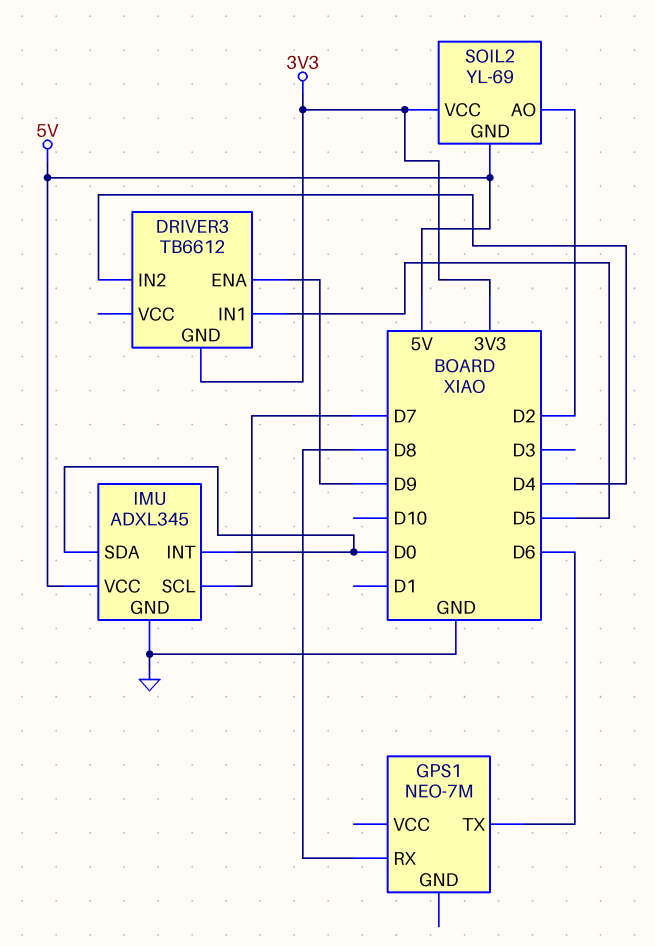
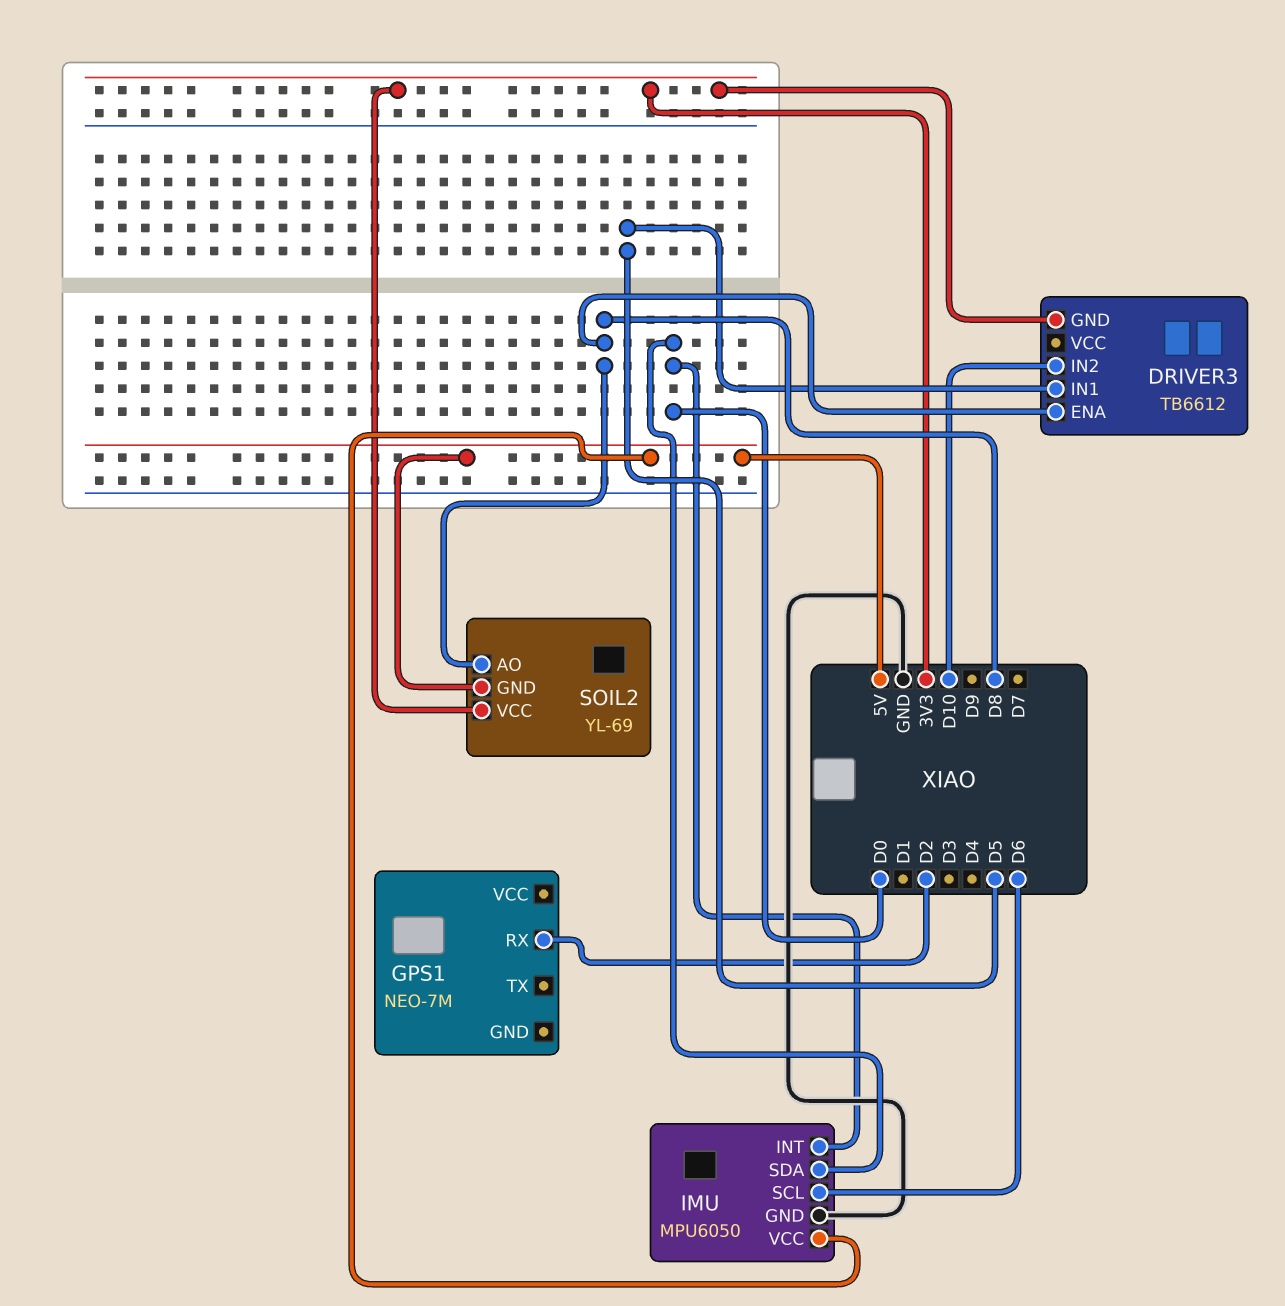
DRIVER3 pin ENA: D9 -> D8
DRIVER3 pin IN2: D4 -> D10
GPS1 pin RX: D8 -> D2
GPS1 pin TX: D6 -> none
IMU: ADXL345 -> MPU6050
IMU pin SCL: D7 -> D6
SOIL2 pin AO: D2 -> D8

